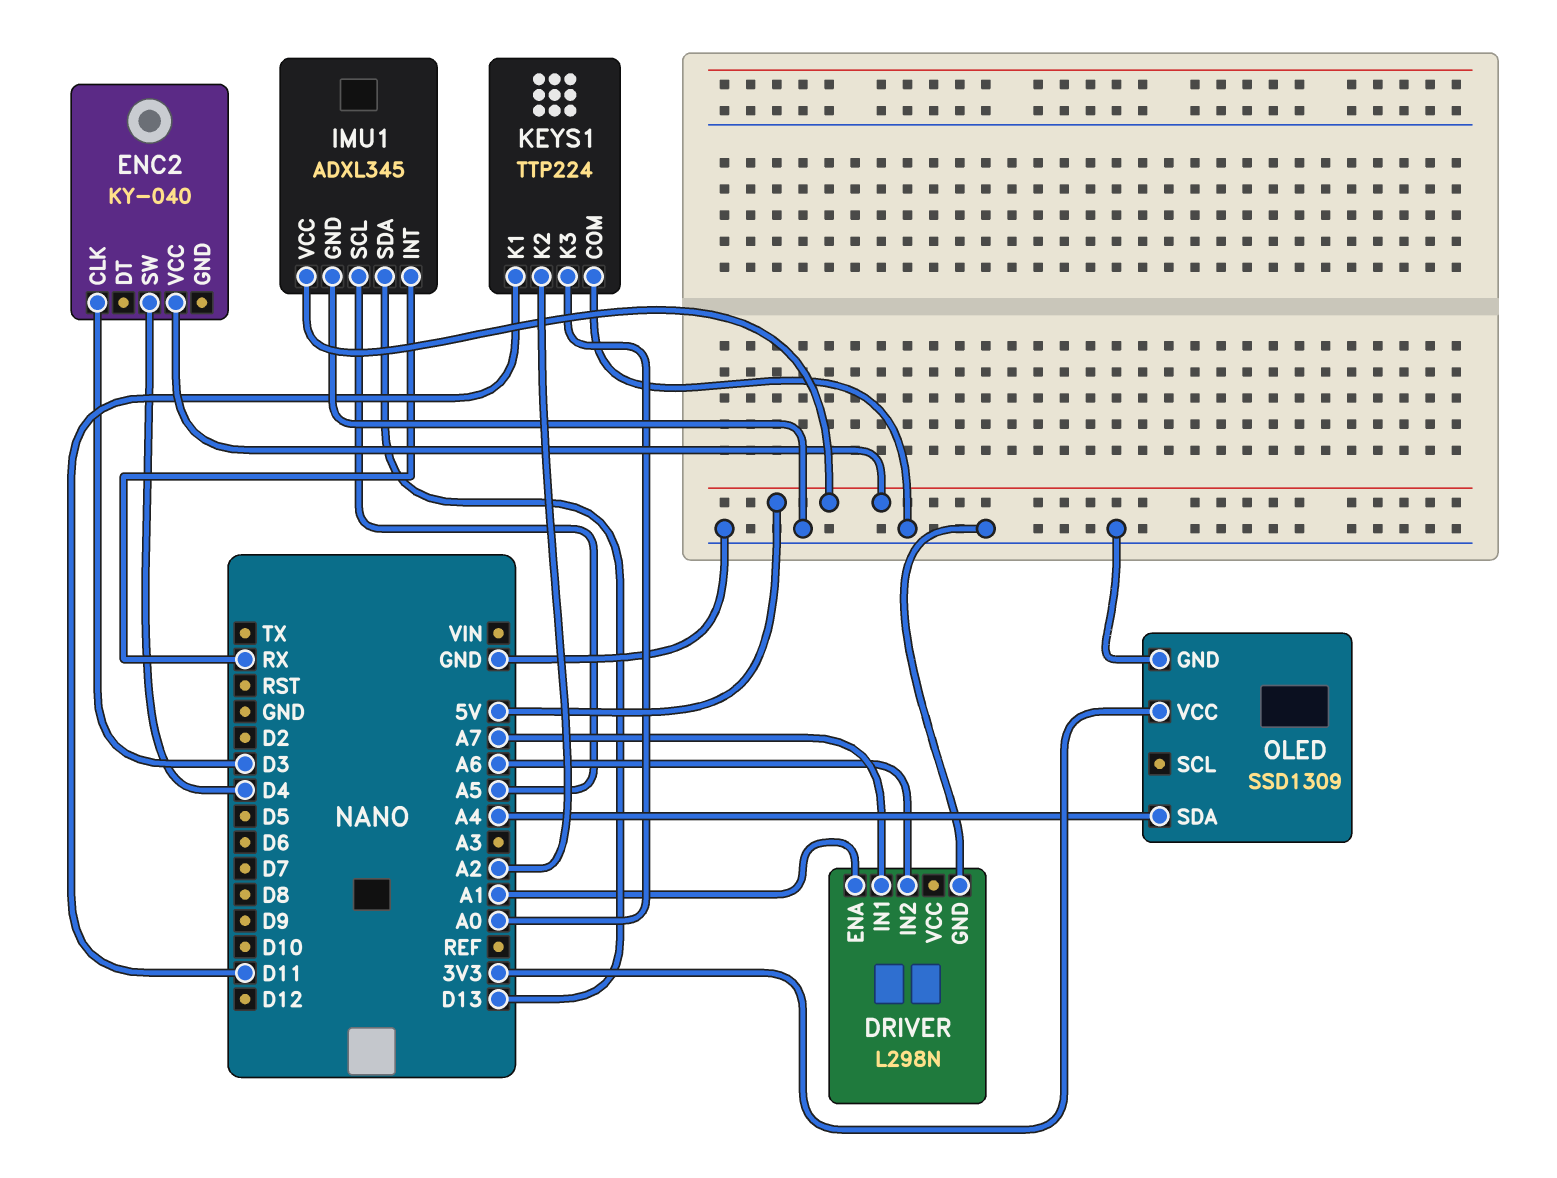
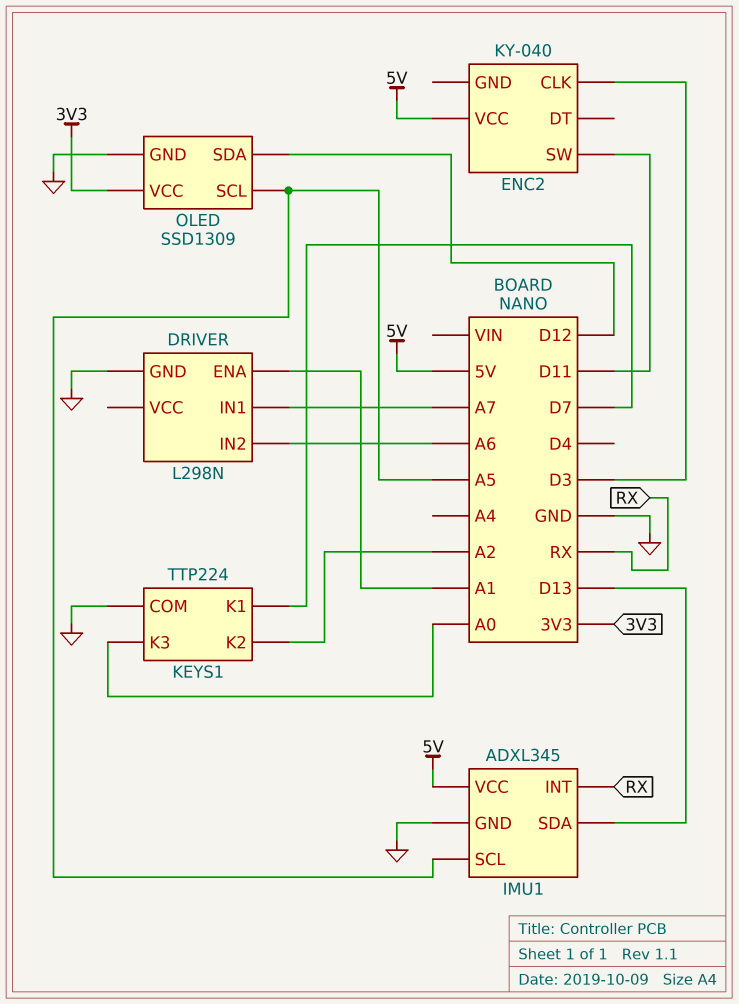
ENC2 pin SW: D4 -> D11
KEYS1 pin K1: D11 -> D7
OLED pin SCL: none -> A5
OLED pin SDA: A4 -> D12

